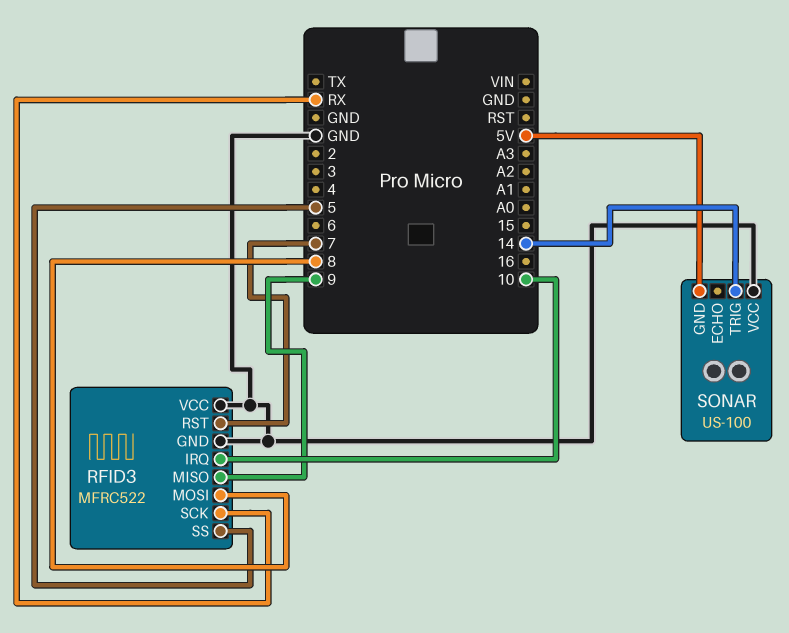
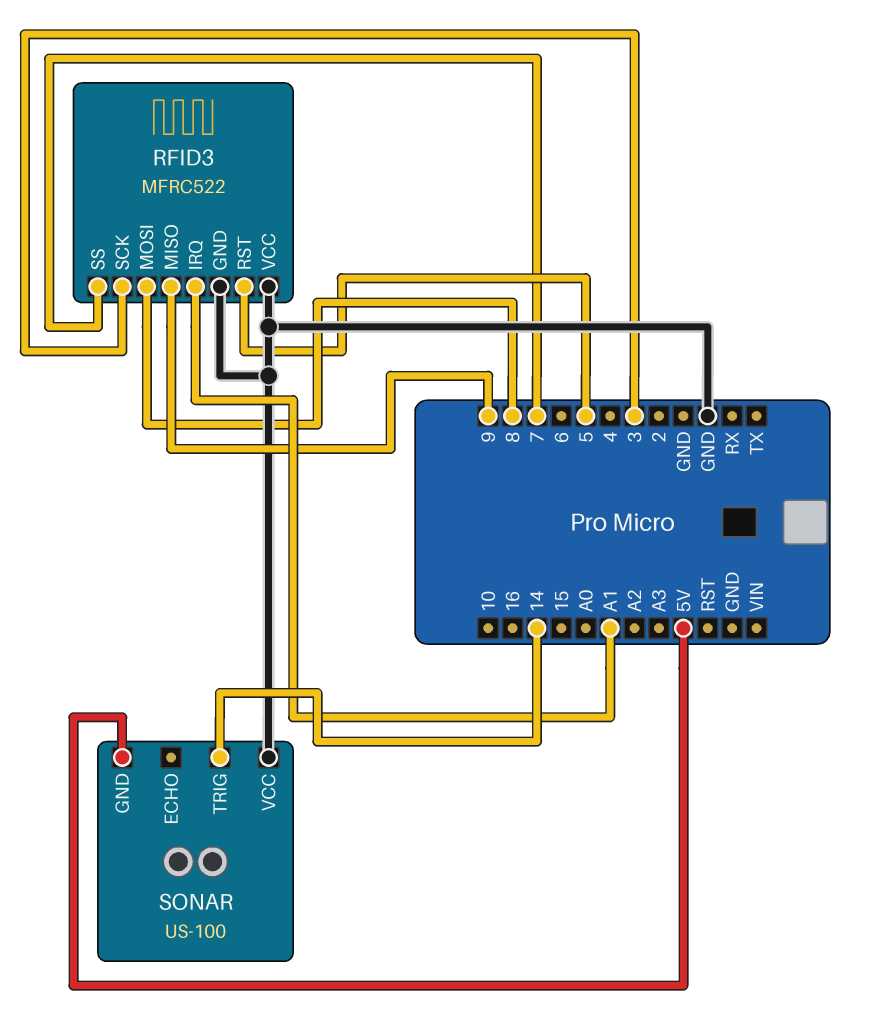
RFID3 pin IRQ: 10 -> A1
RFID3 pin RST: 7 -> 5
RFID3 pin SCK: RX -> 3
RFID3 pin SS: 5 -> 7

